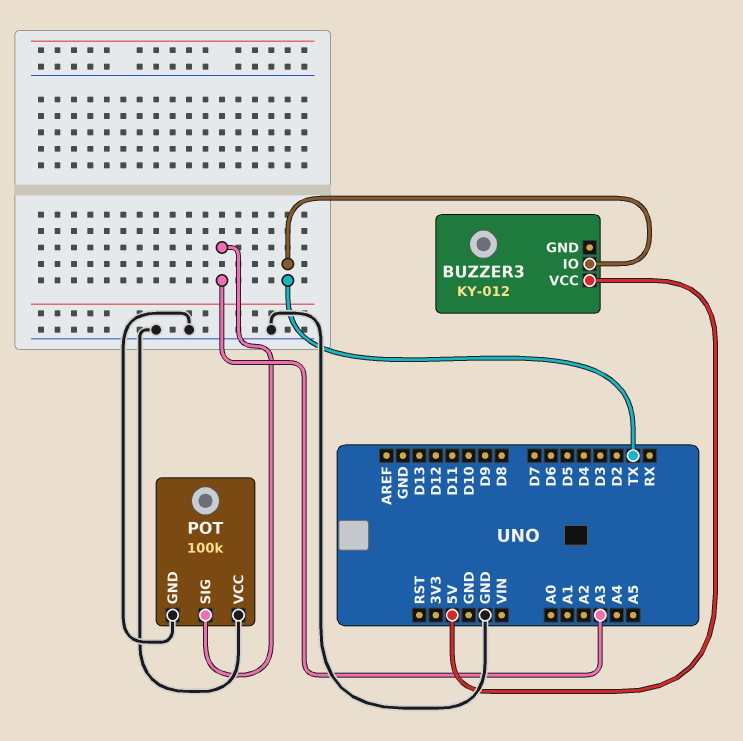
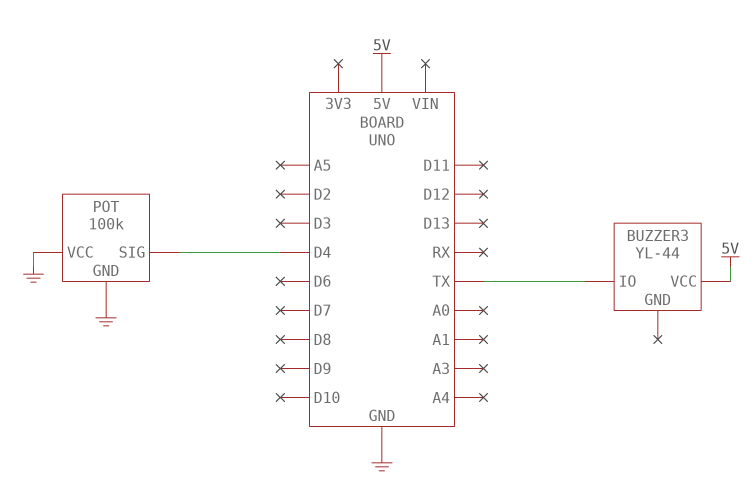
BUZZER3: KY-012 -> YL-44
POT pin SIG: A3 -> D4

